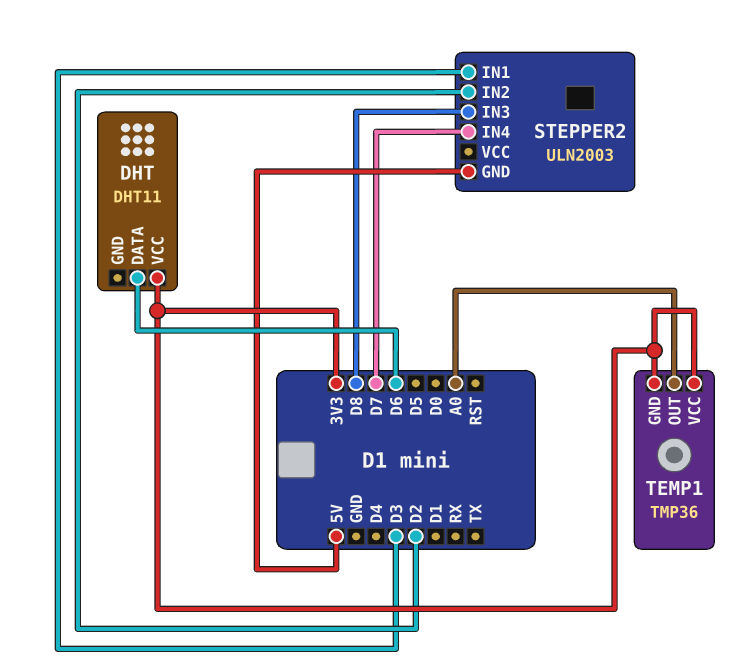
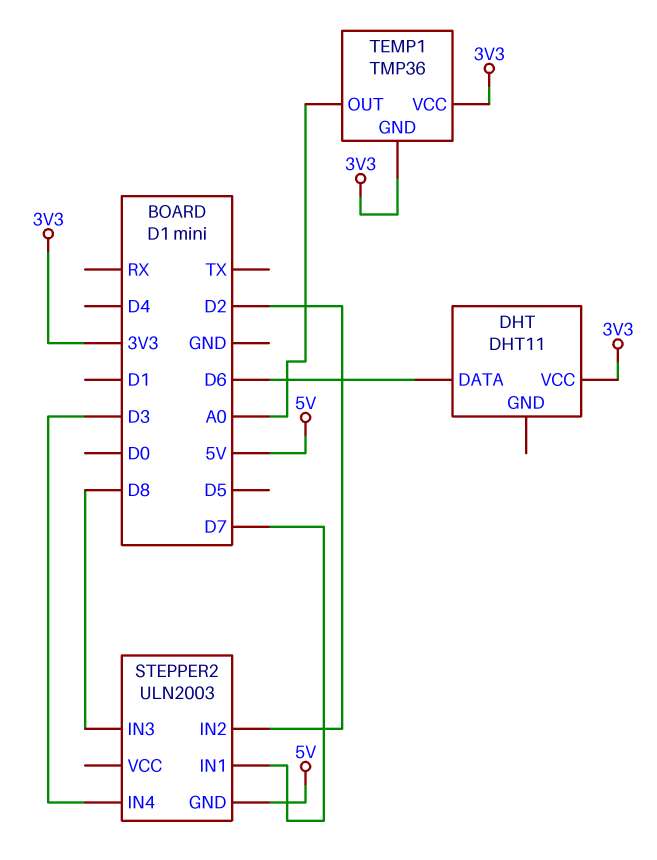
STEPPER2 pin IN1: D3 -> D7
STEPPER2 pin IN4: D7 -> D3

